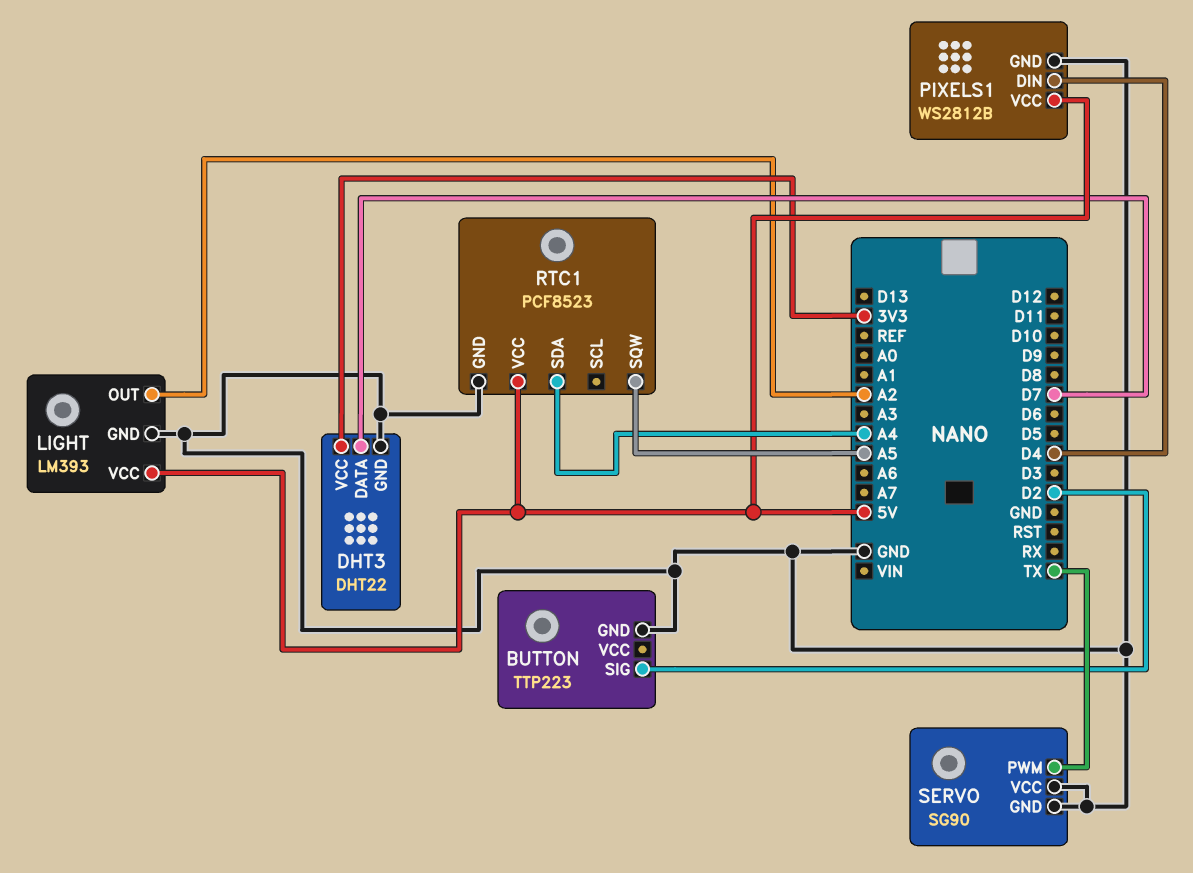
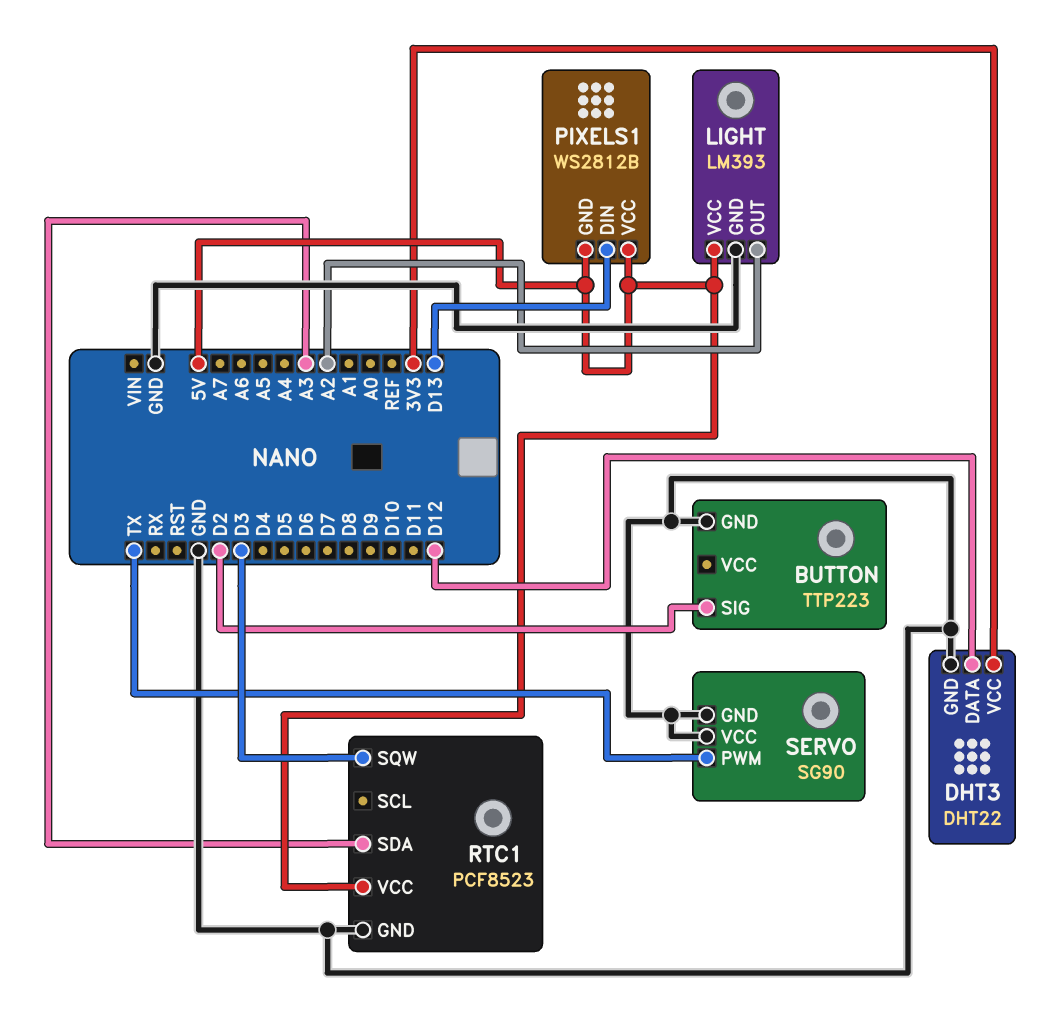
DHT3 pin DATA: D7 -> D12
PIXELS1 pin DIN: D4 -> D13
PIXELS1 pin GND: GND -> 5V
RTC1 pin SDA: A4 -> A3
RTC1 pin SQW: A5 -> D3

